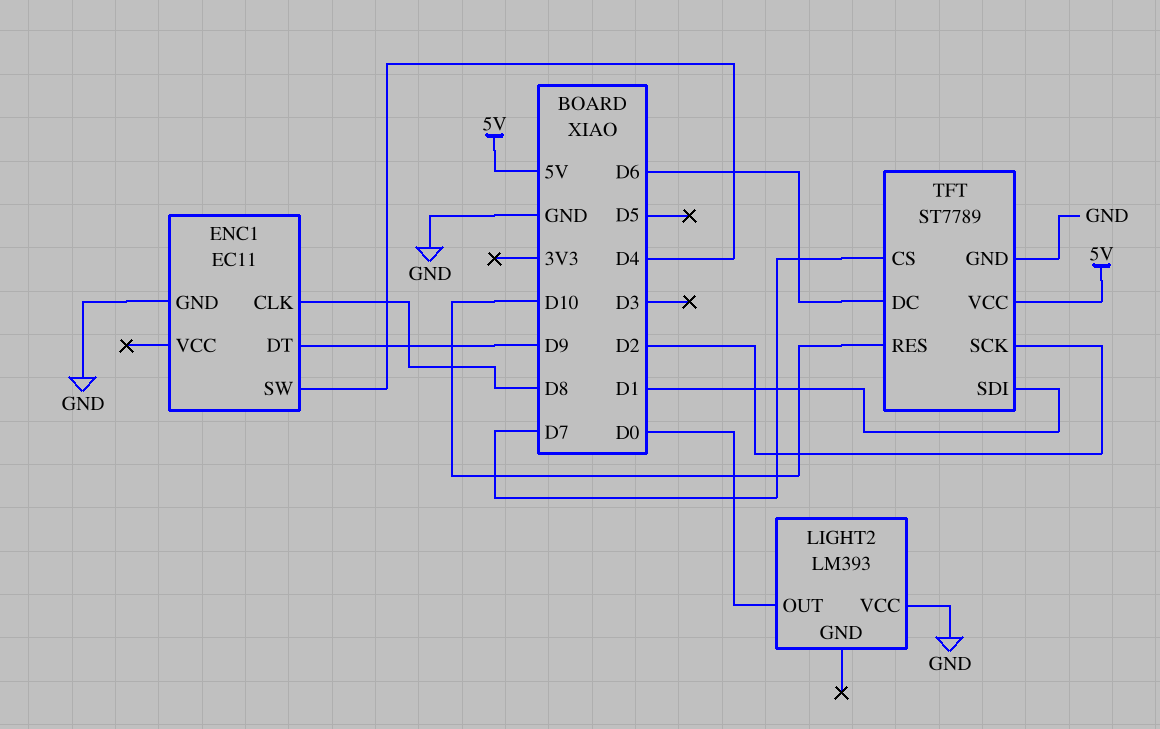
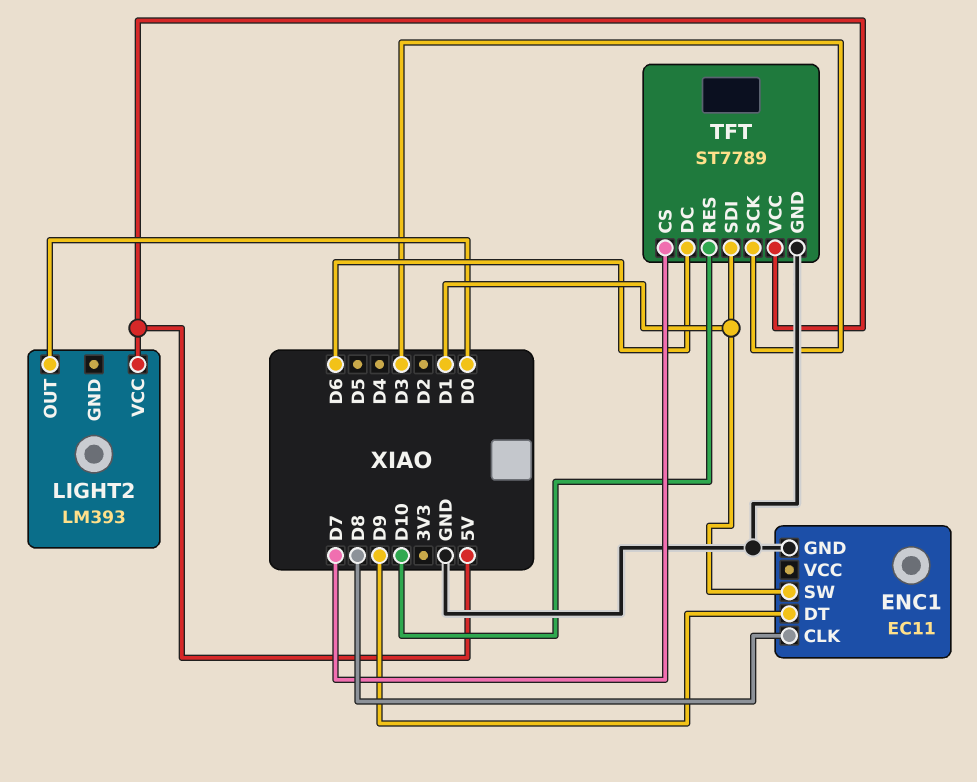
ENC1 pin SW: D4 -> D1
LIGHT2 pin VCC: GND -> 5V
TFT pin SCK: D2 -> D3

